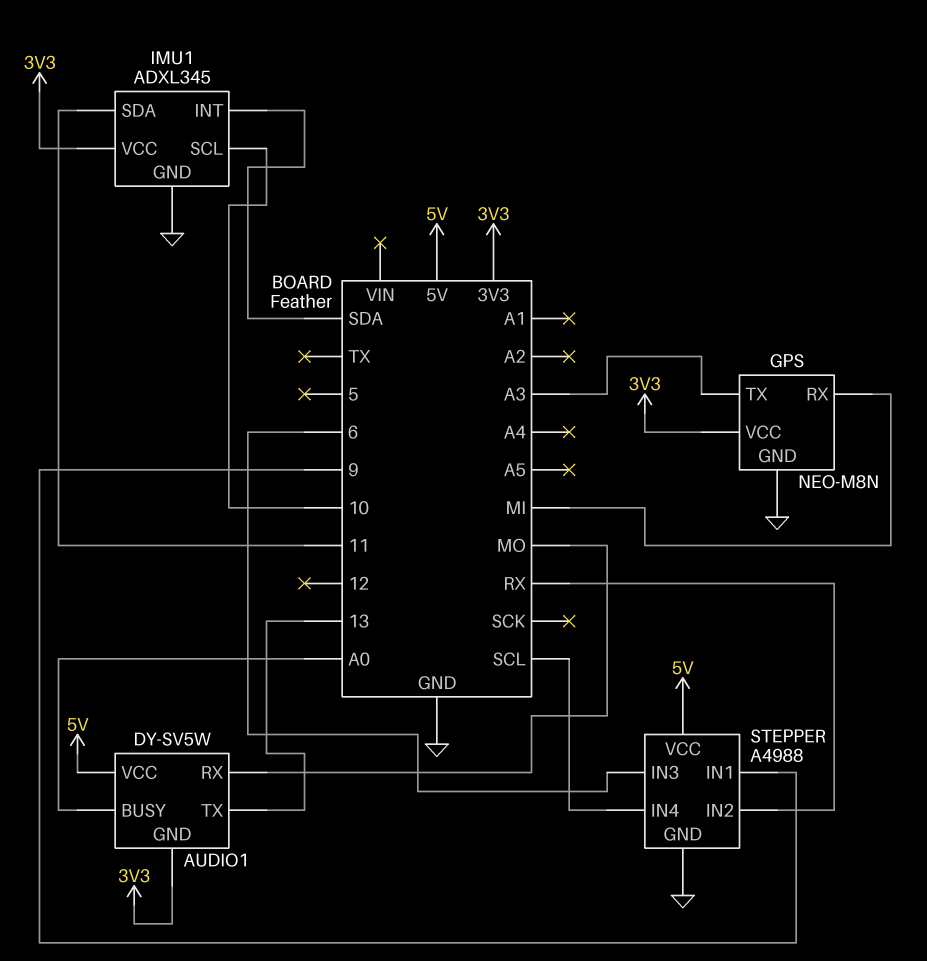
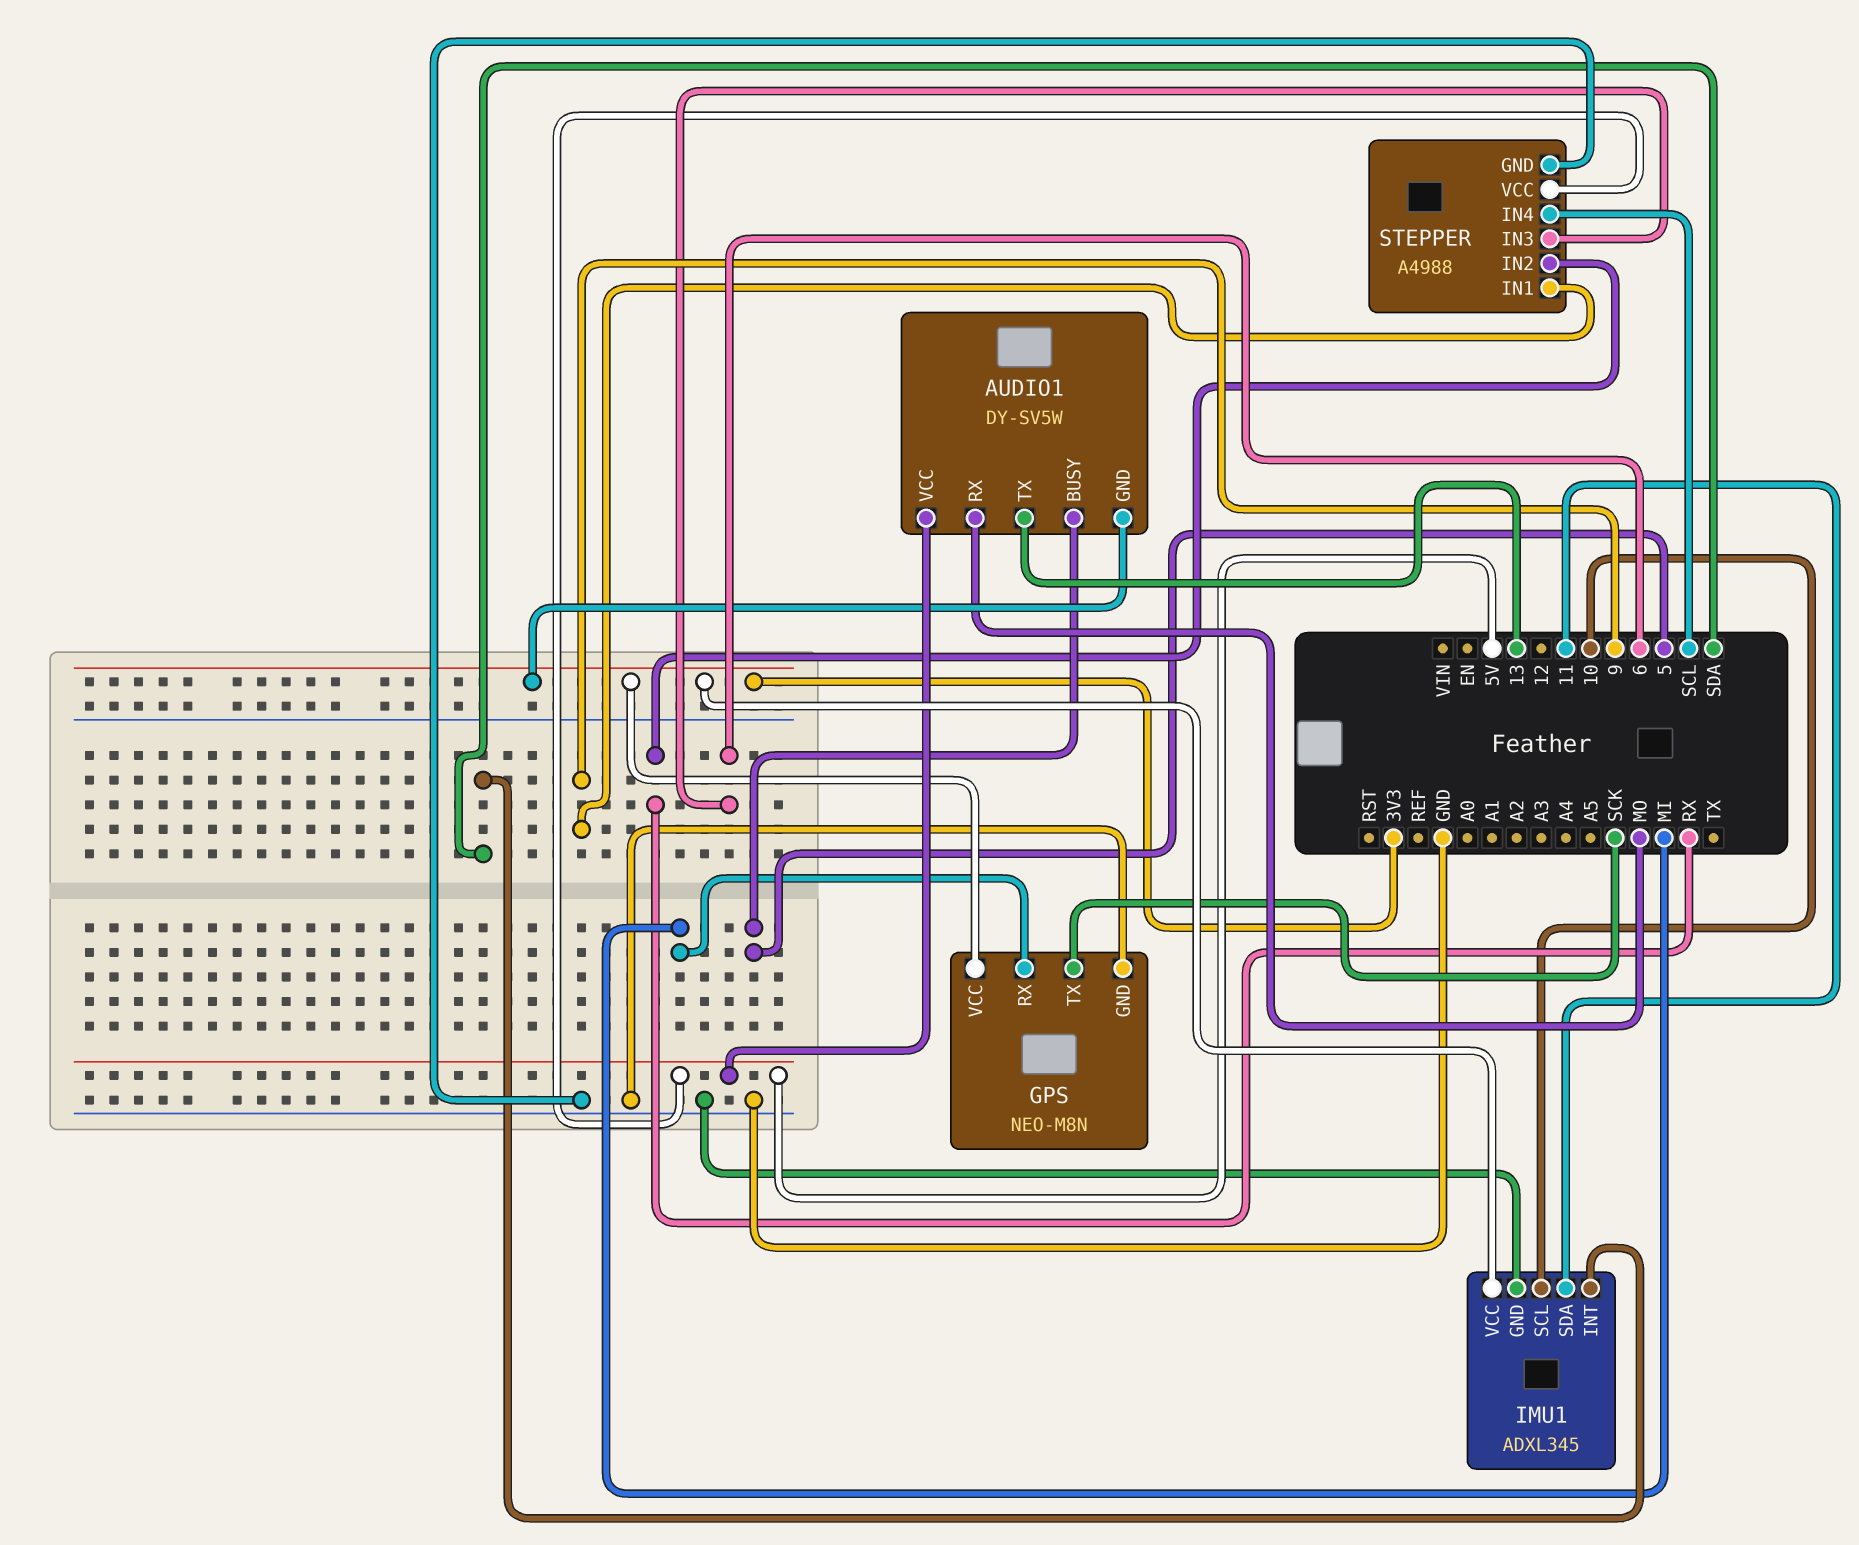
AUDIO1 pin BUSY: A0 -> 5
GPS pin TX: A3 -> SCK

